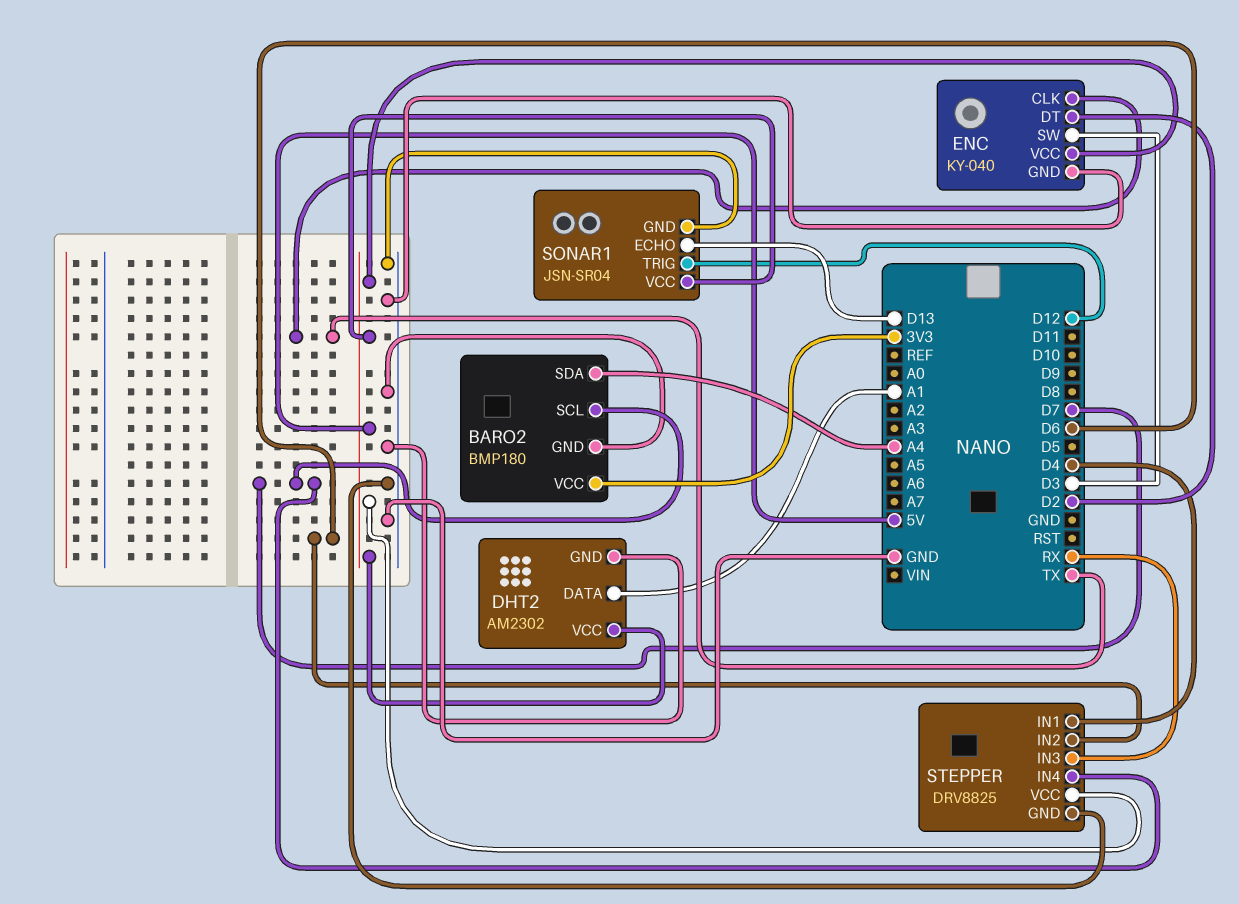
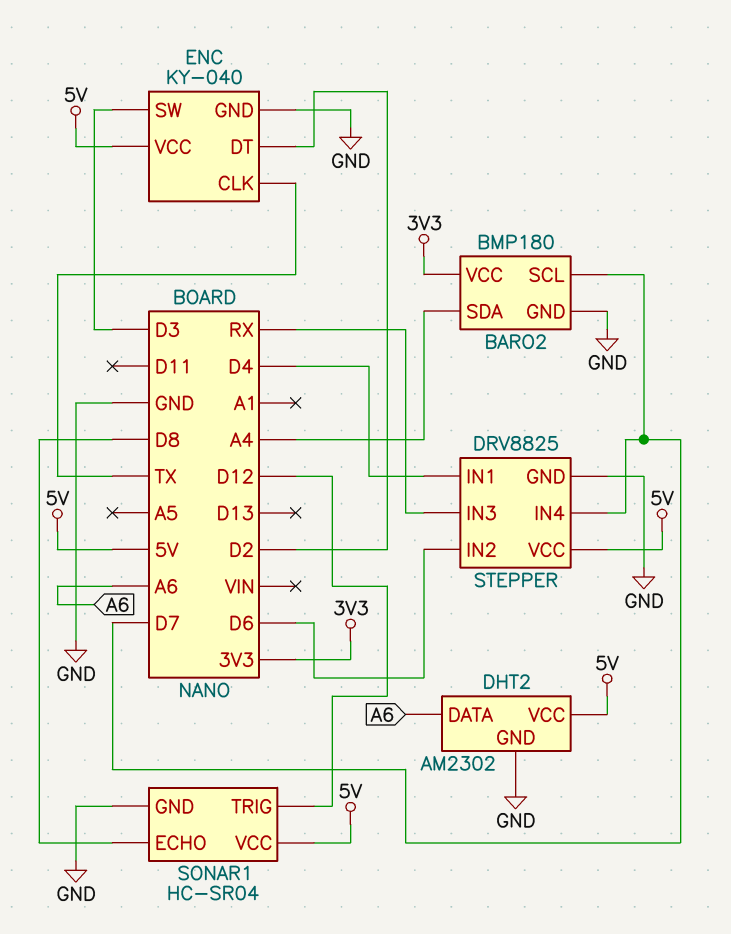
DHT2 pin DATA: A1 -> A6
SONAR1: JSN-SR04 -> HC-SR04
SONAR1 pin ECHO: D13 -> D8

